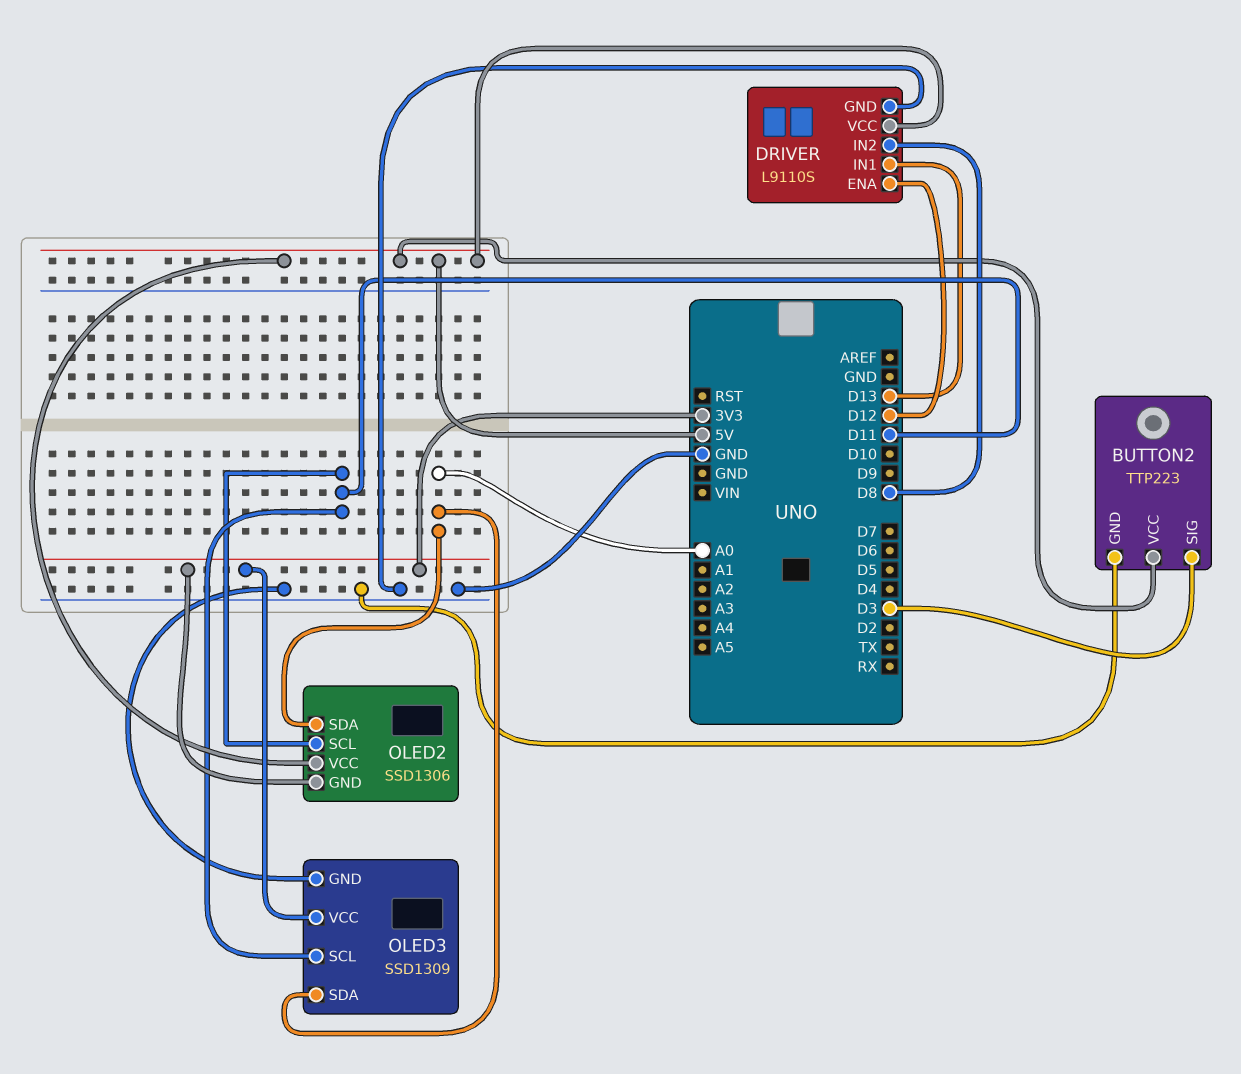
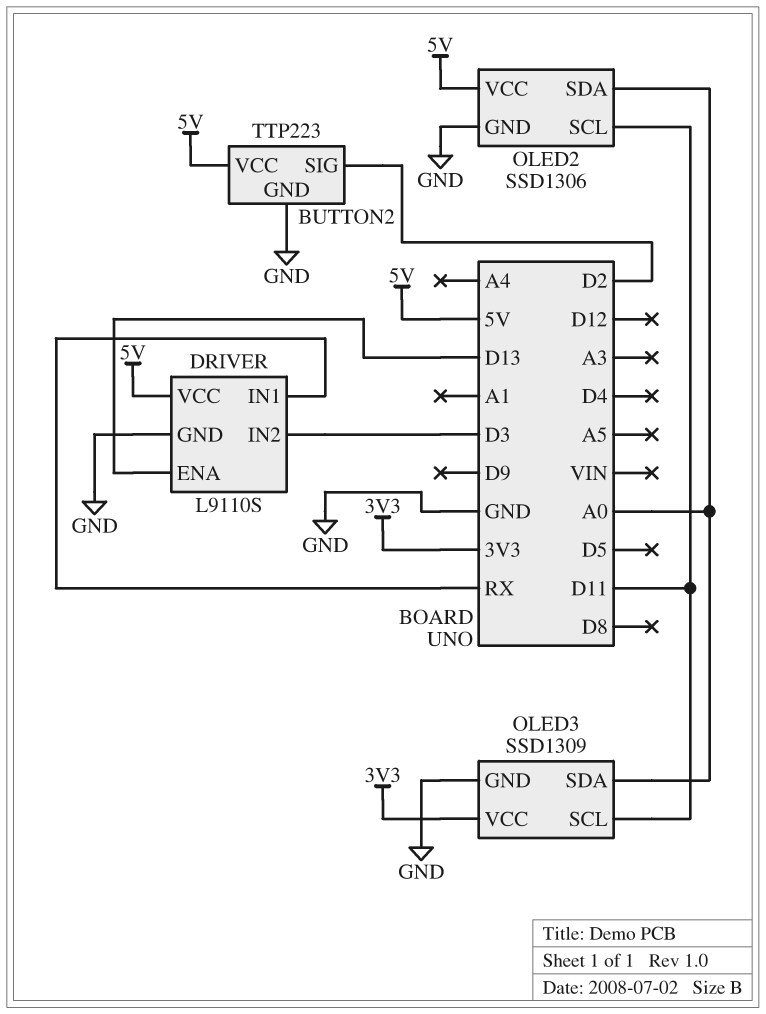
BUTTON2 pin SIG: D3 -> D2
DRIVER pin ENA: D12 -> D13
DRIVER pin IN1: D13 -> RX
DRIVER pin IN2: D8 -> D3
OLED2 pin GND: 3V3 -> GND

